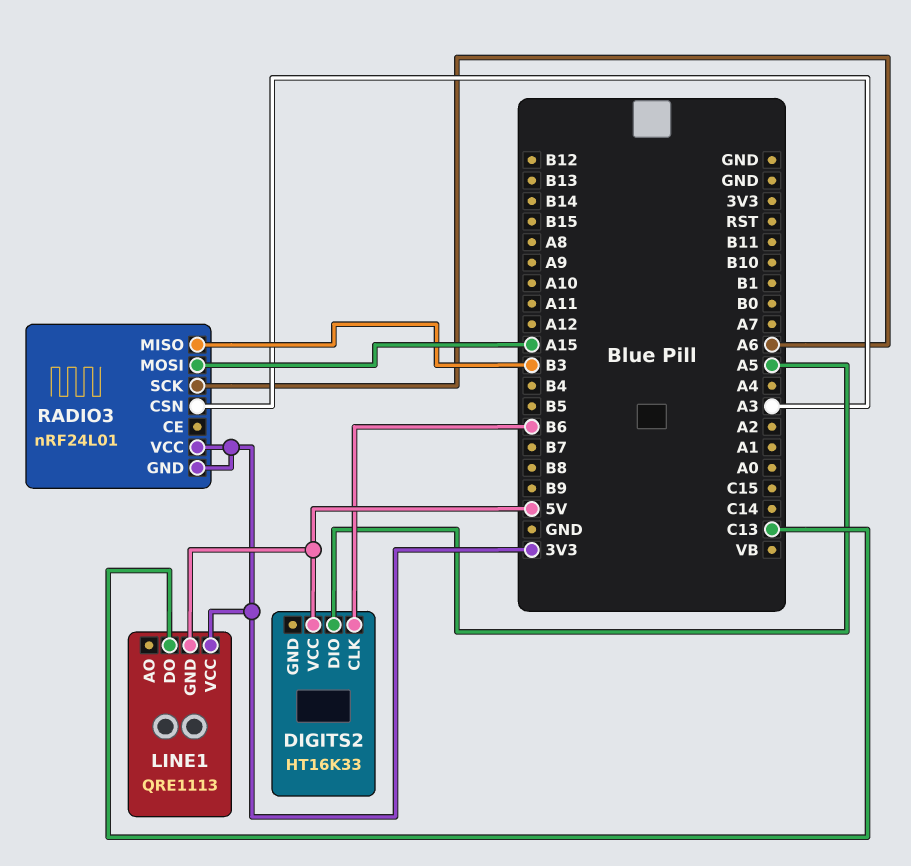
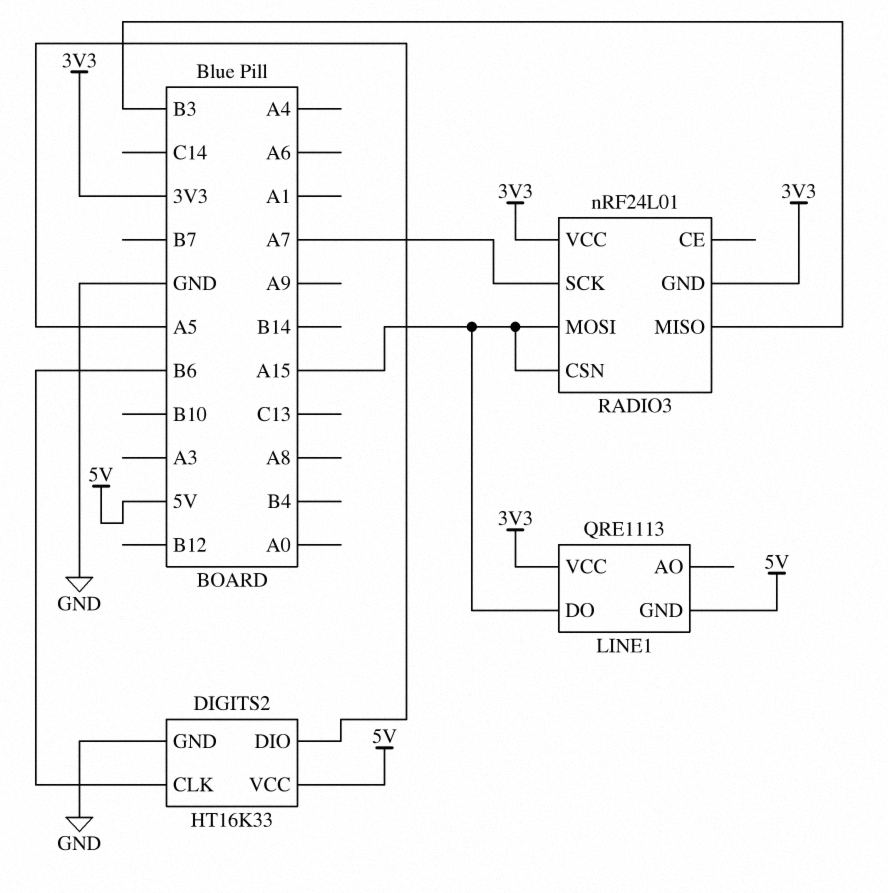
DIGITS2 pin GND: none -> GND
LINE1 pin DO: C13 -> A15
RADIO3 pin CSN: A3 -> A15
RADIO3 pin SCK: A6 -> A7

